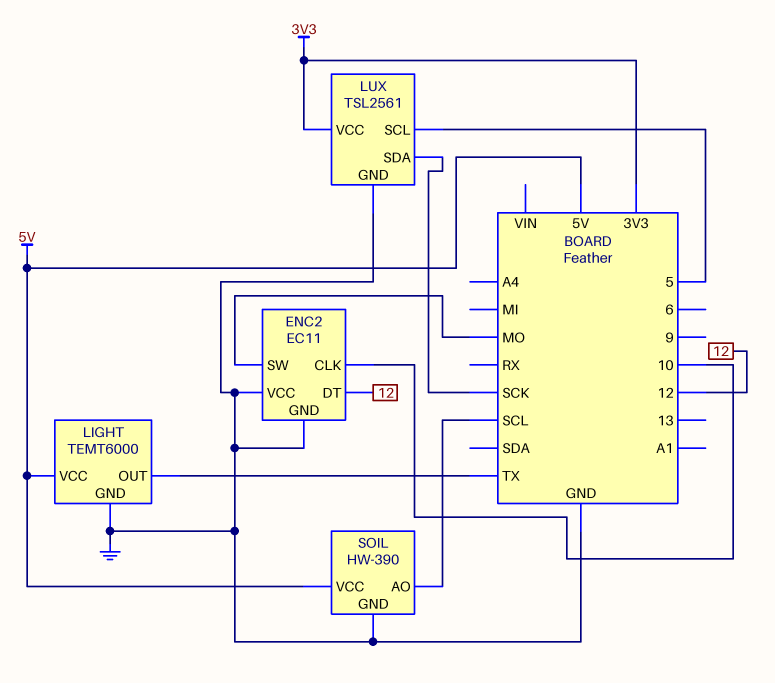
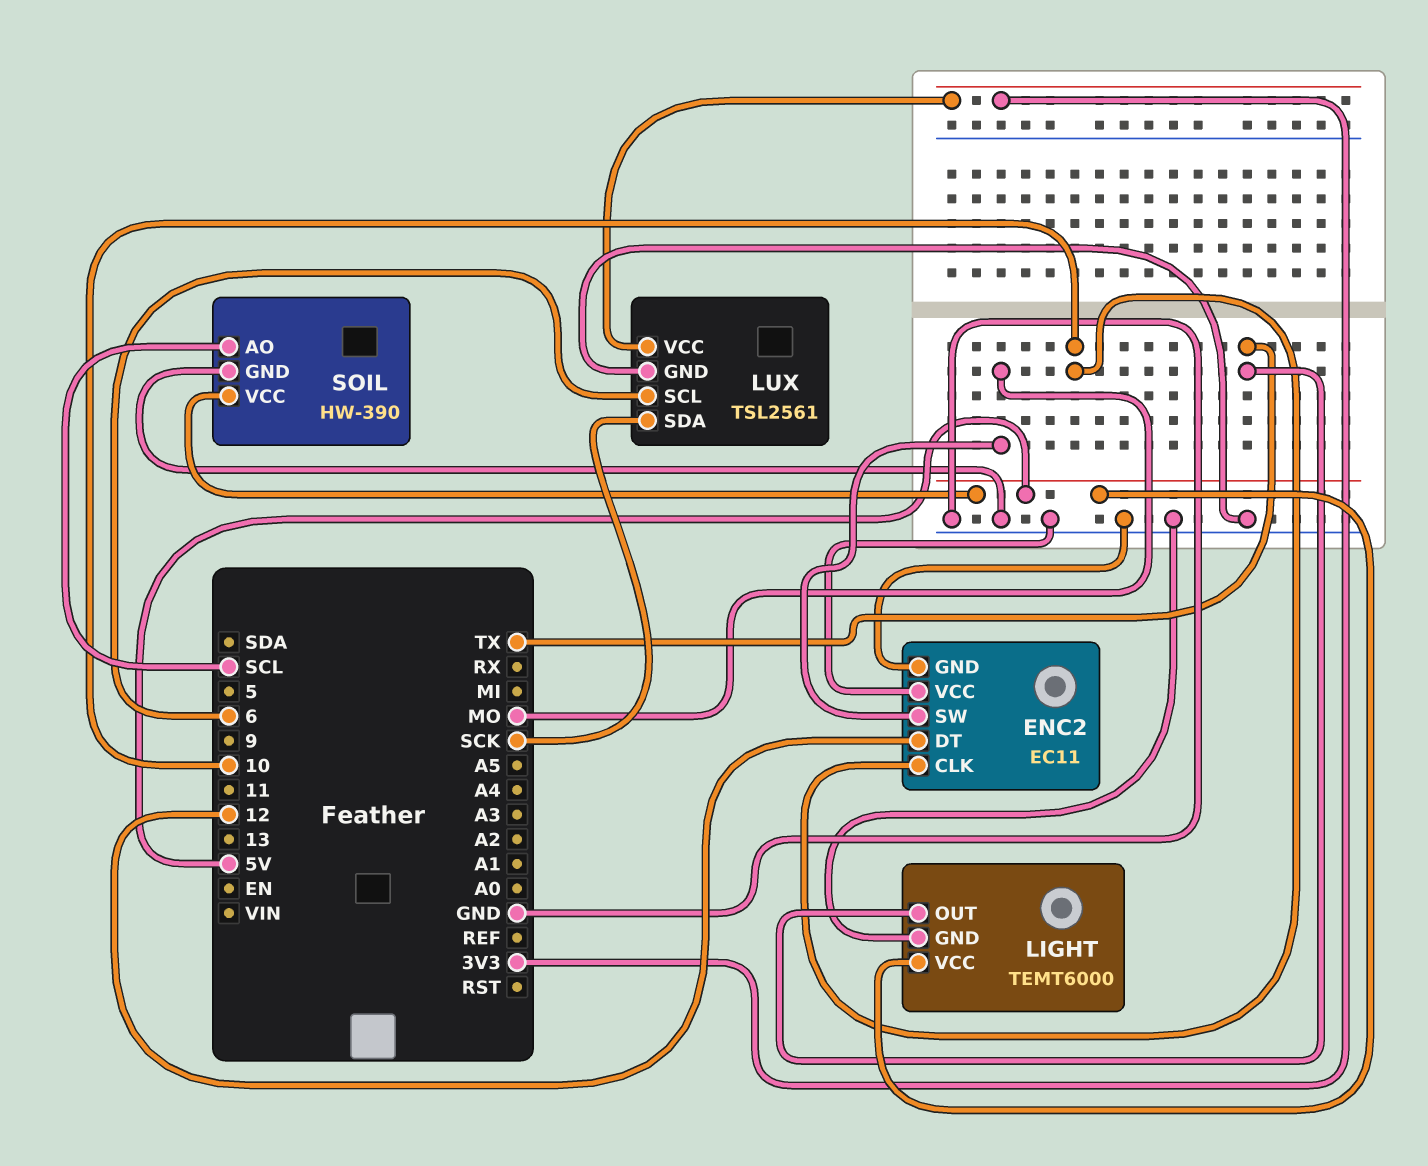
LUX pin SCL: 5 -> 6

